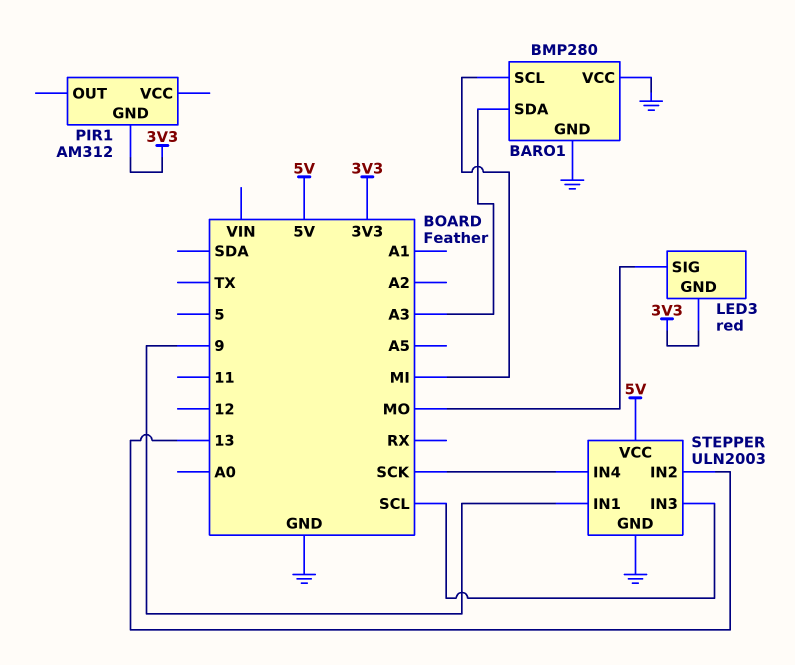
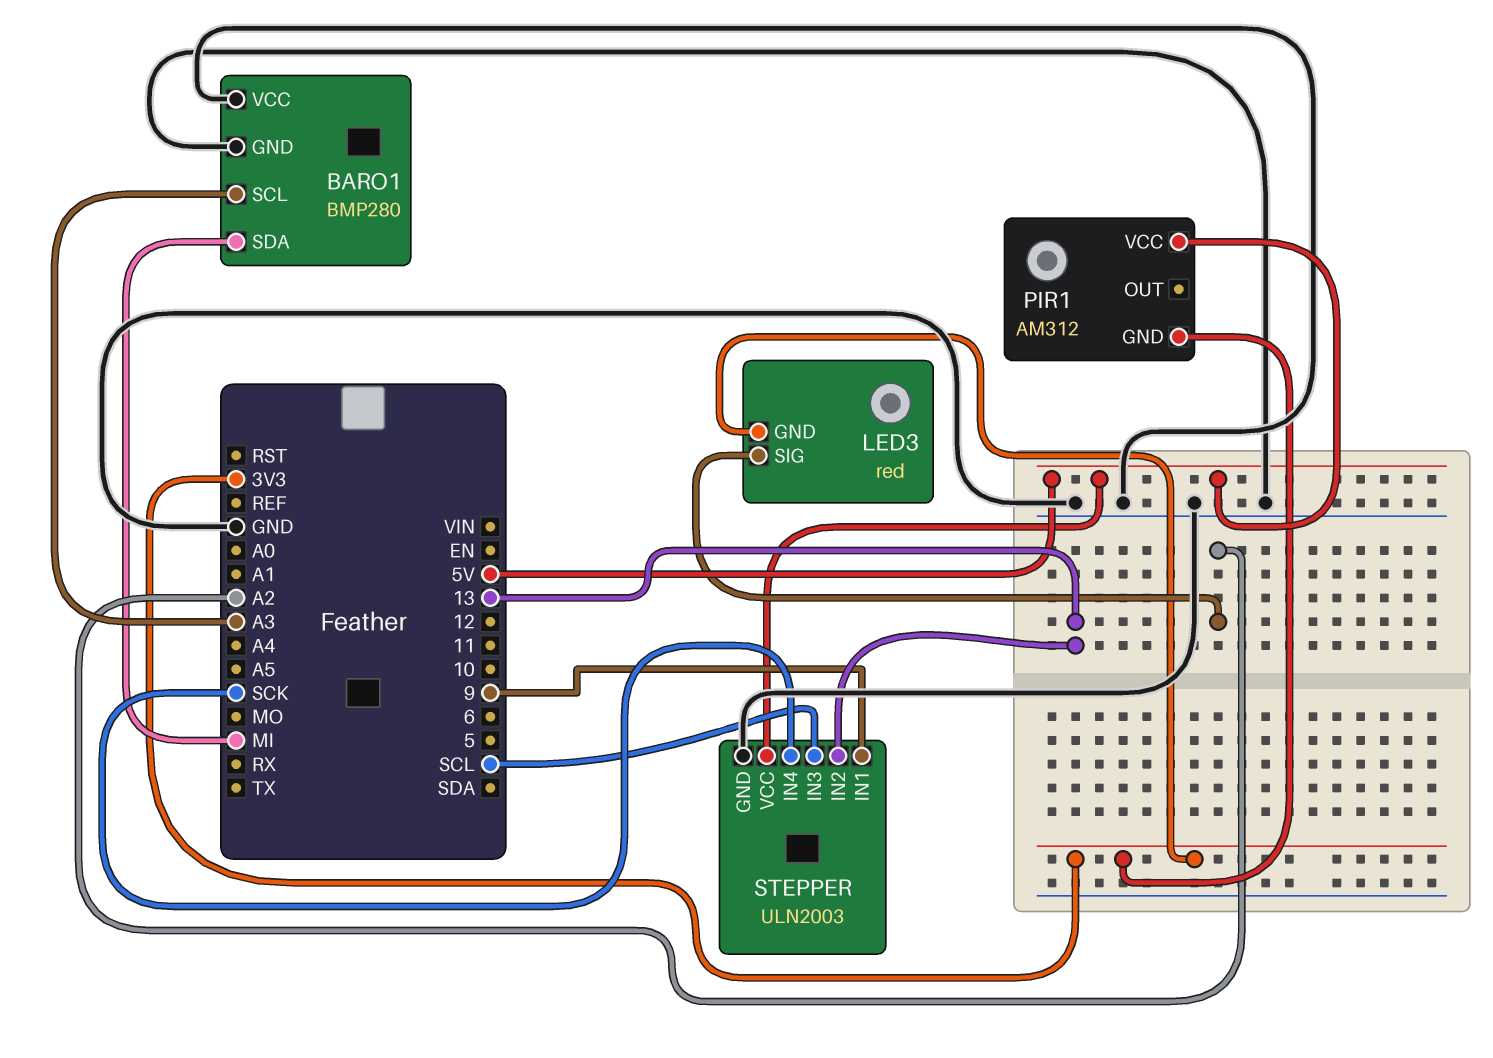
BARO1 pin SCL: MI -> A3
BARO1 pin SDA: A3 -> MI
LED3 pin SIG: MO -> A2
PIR1 pin VCC: none -> 5V

